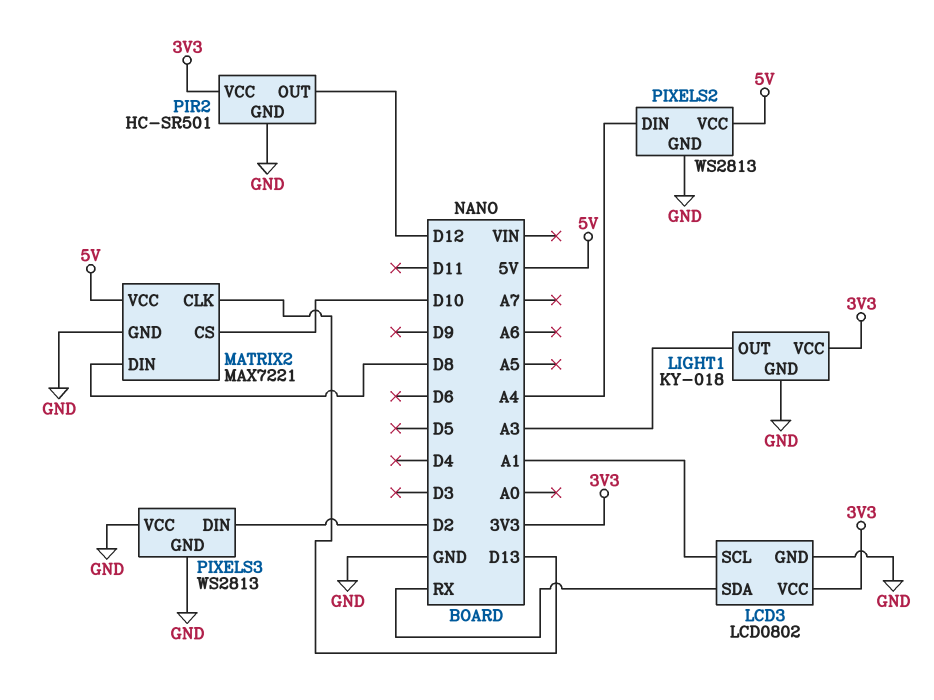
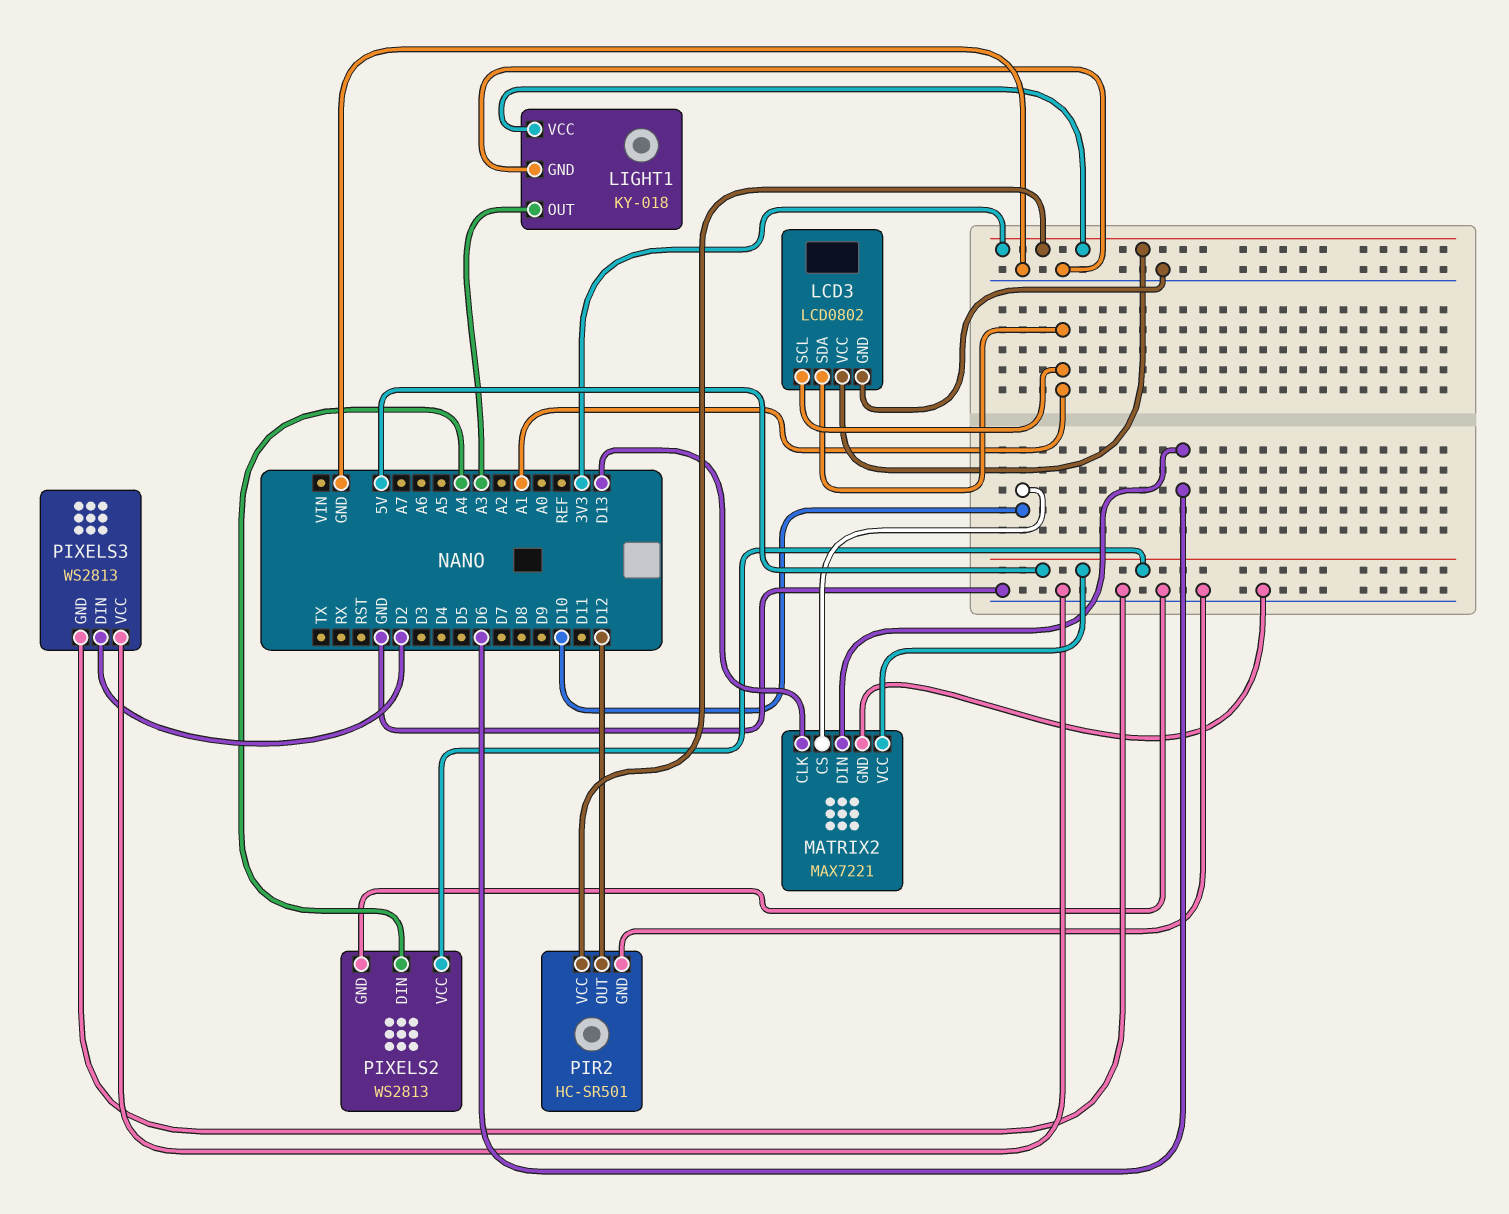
LCD3 pin SDA: RX -> A1
MATRIX2 pin DIN: D8 -> D6

